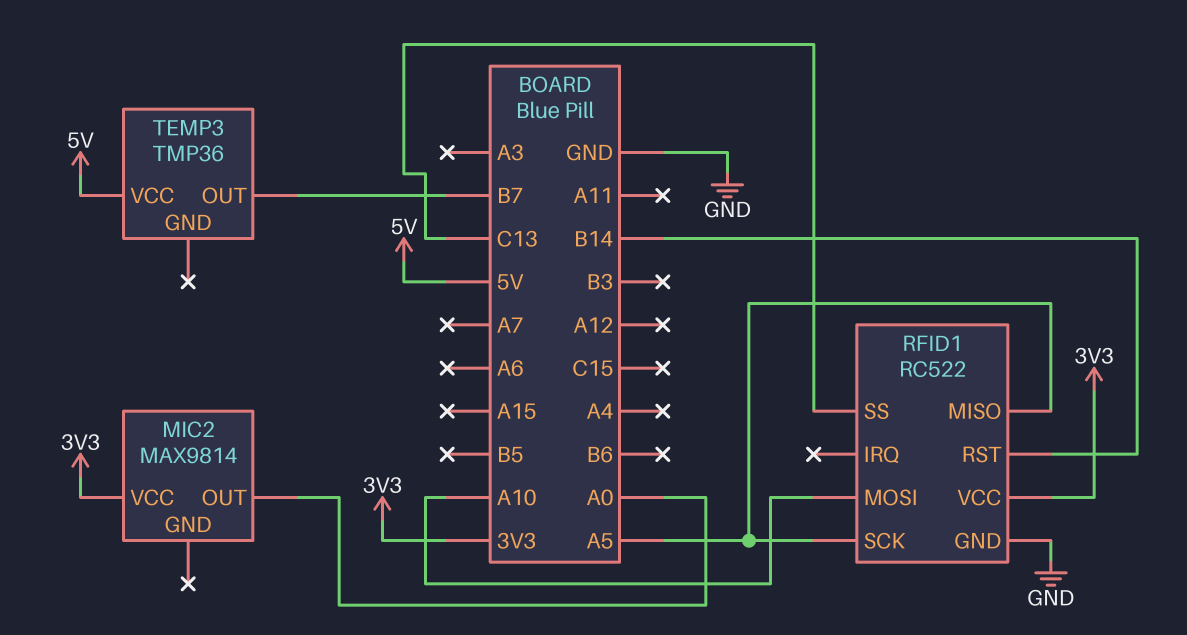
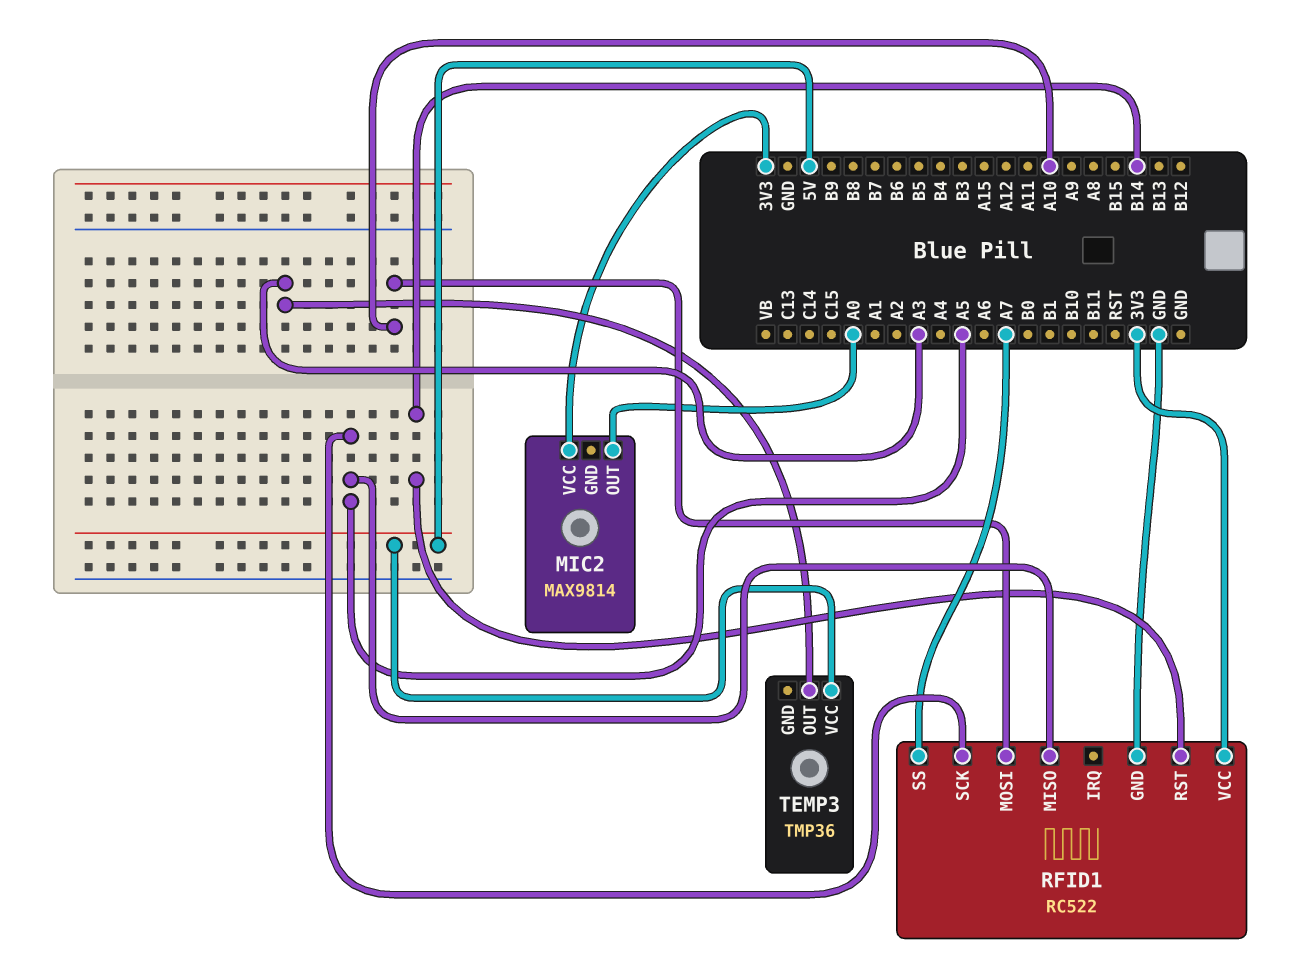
RFID1 pin SS: C13 -> A7
TEMP3 pin OUT: B7 -> A3

